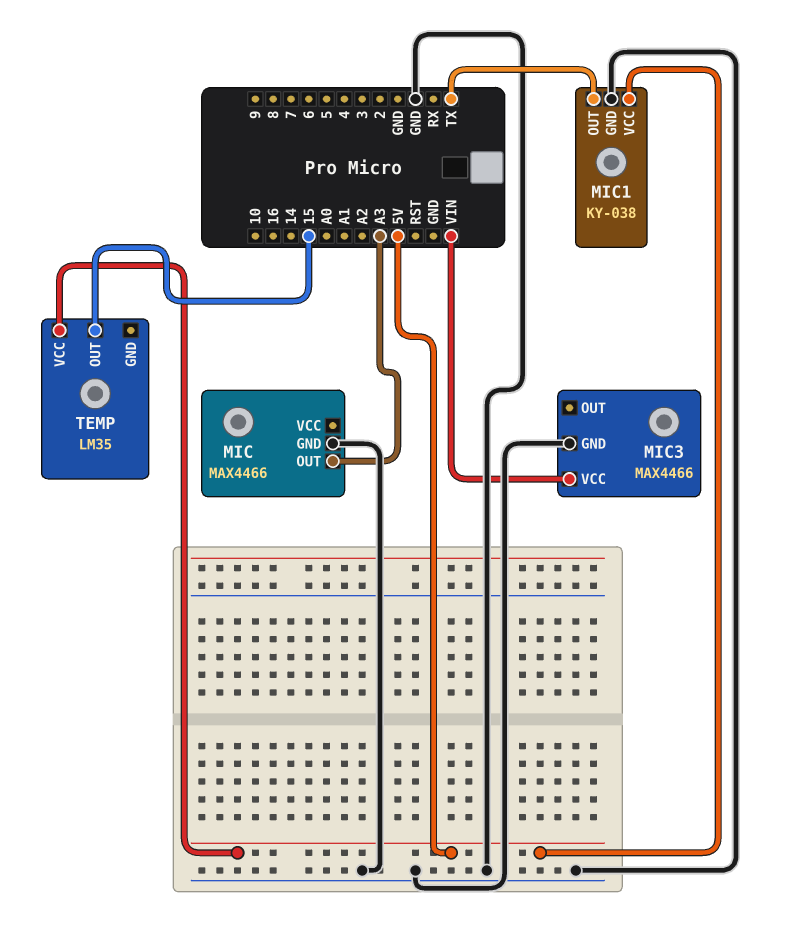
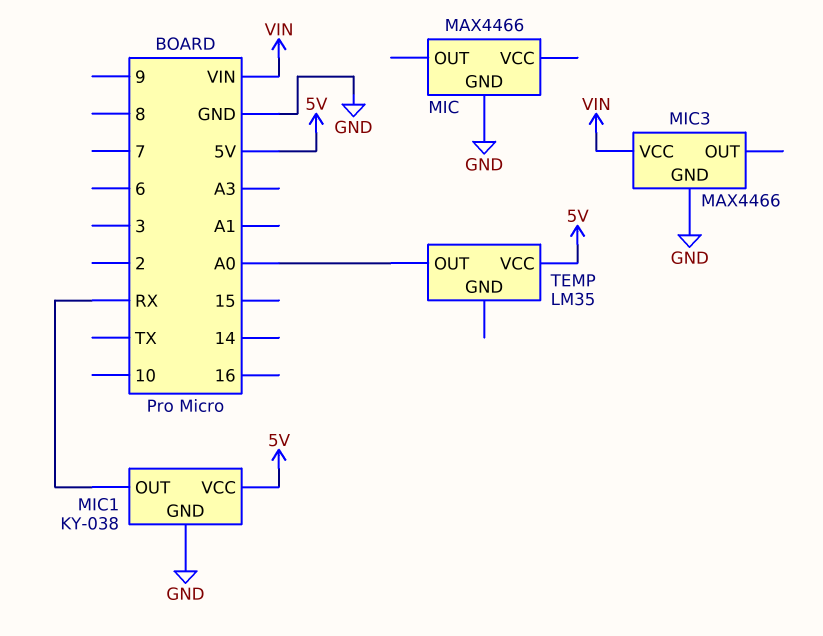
MIC pin OUT: A3 -> none
MIC1 pin OUT: TX -> RX
TEMP pin OUT: 15 -> A0

